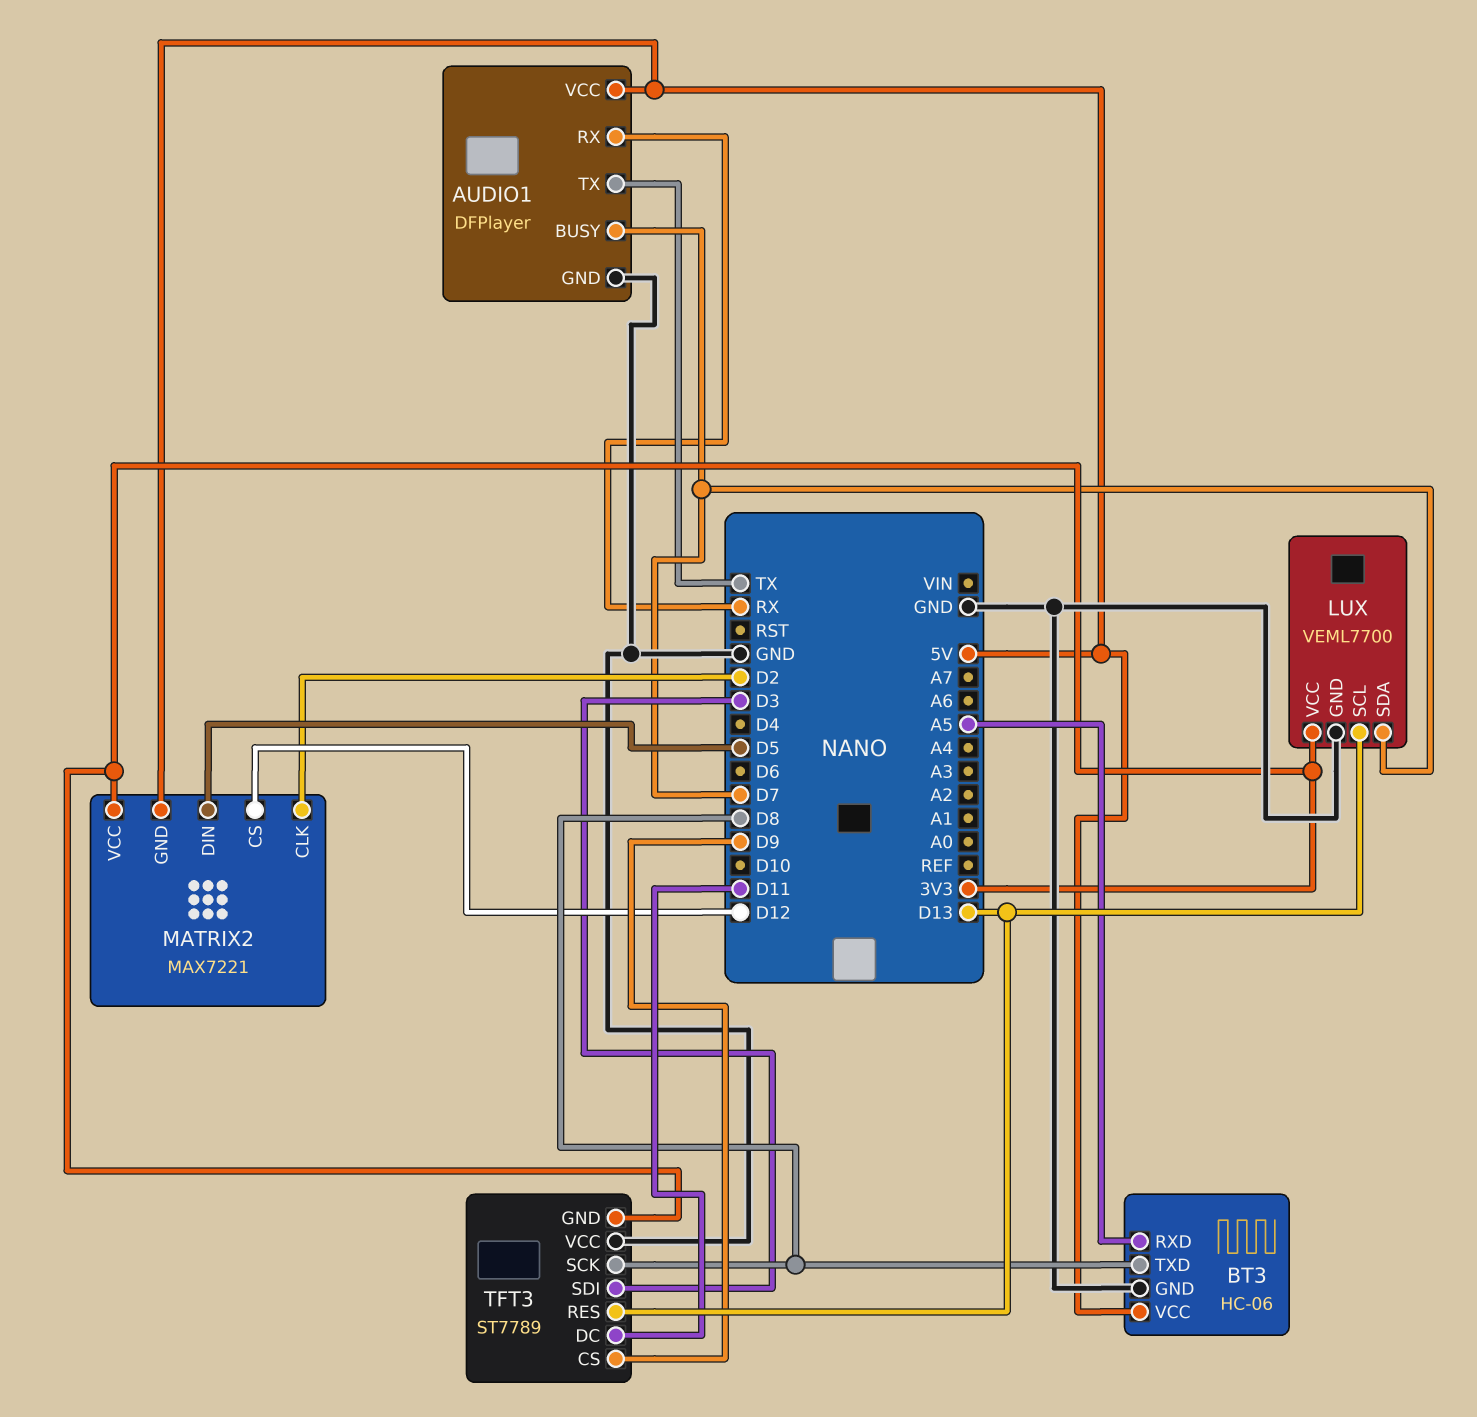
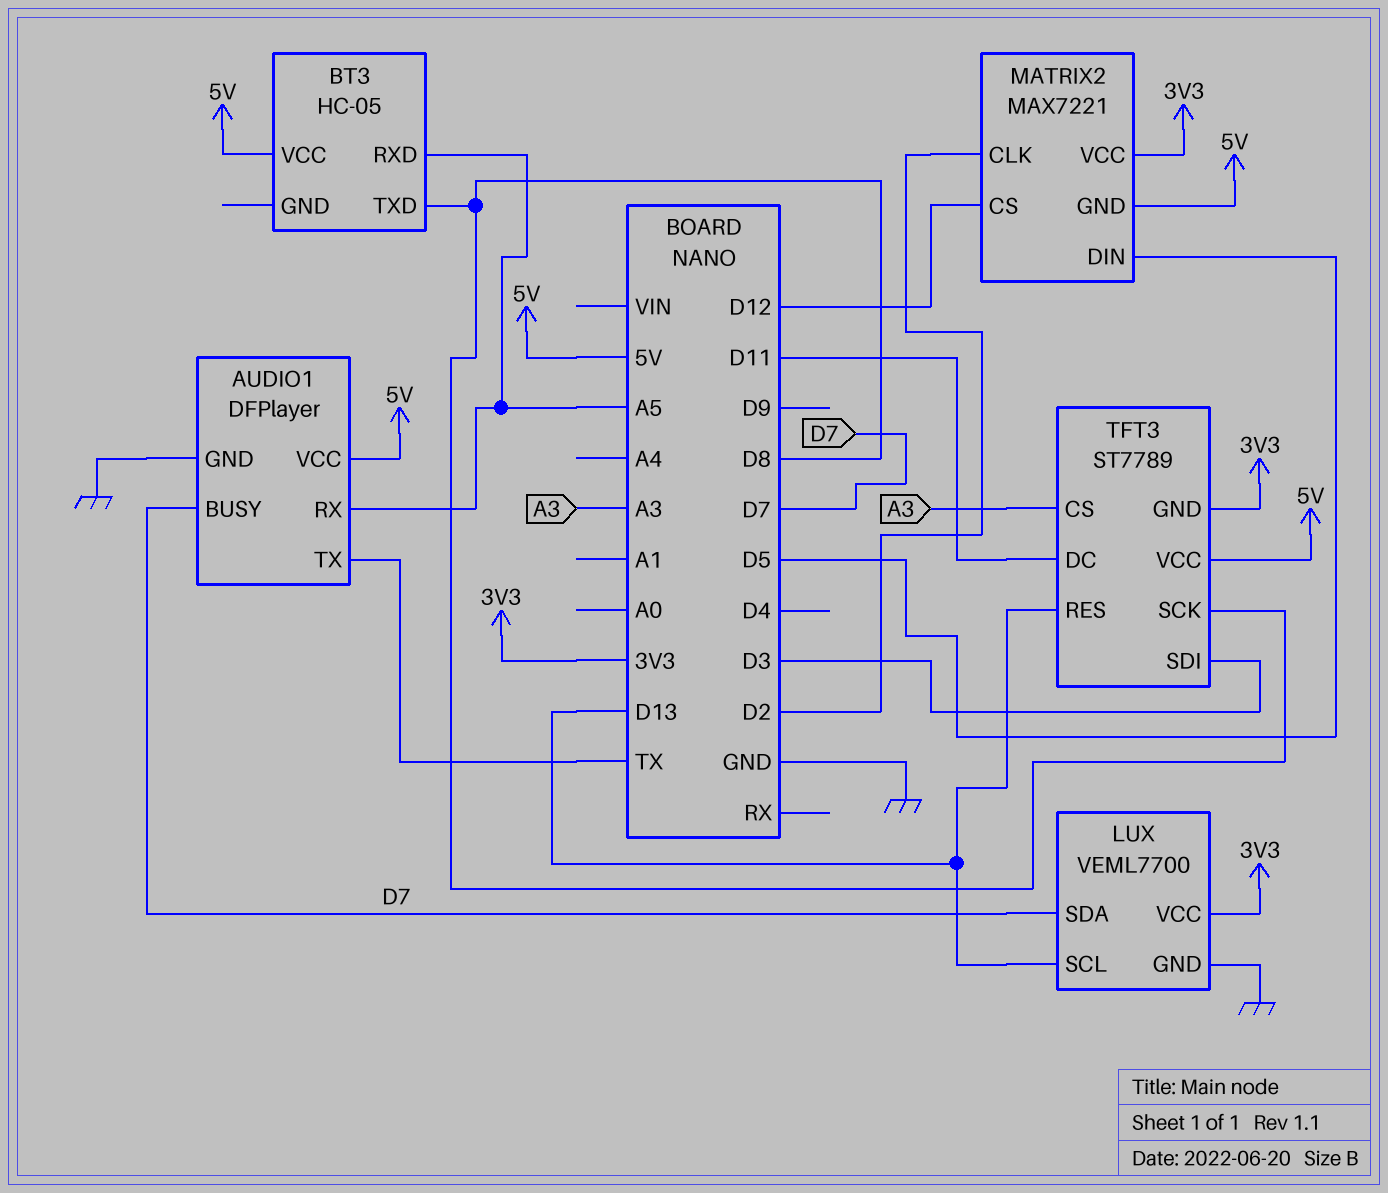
AUDIO1 pin RX: RX -> A5
BT3: HC-06 -> HC-05
BT3 pin GND: GND -> none
TFT3 pin CS: D9 -> A3
TFT3 pin VCC: GND -> 5V

